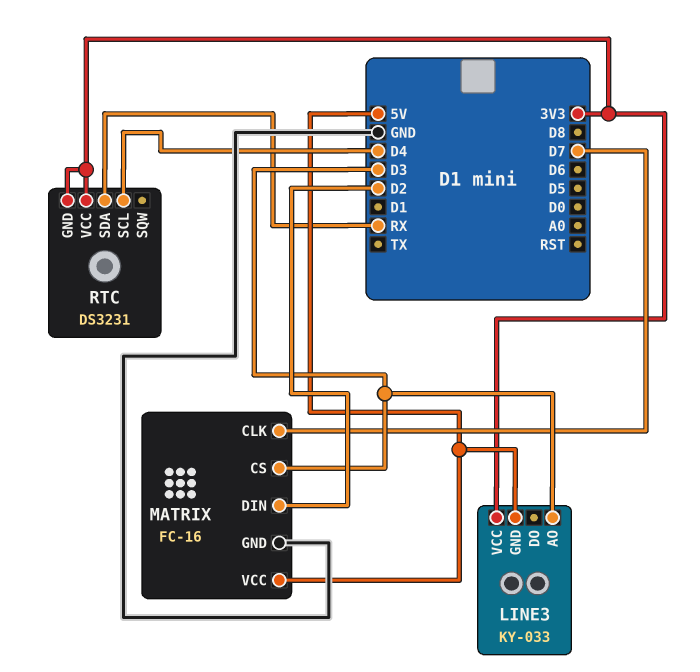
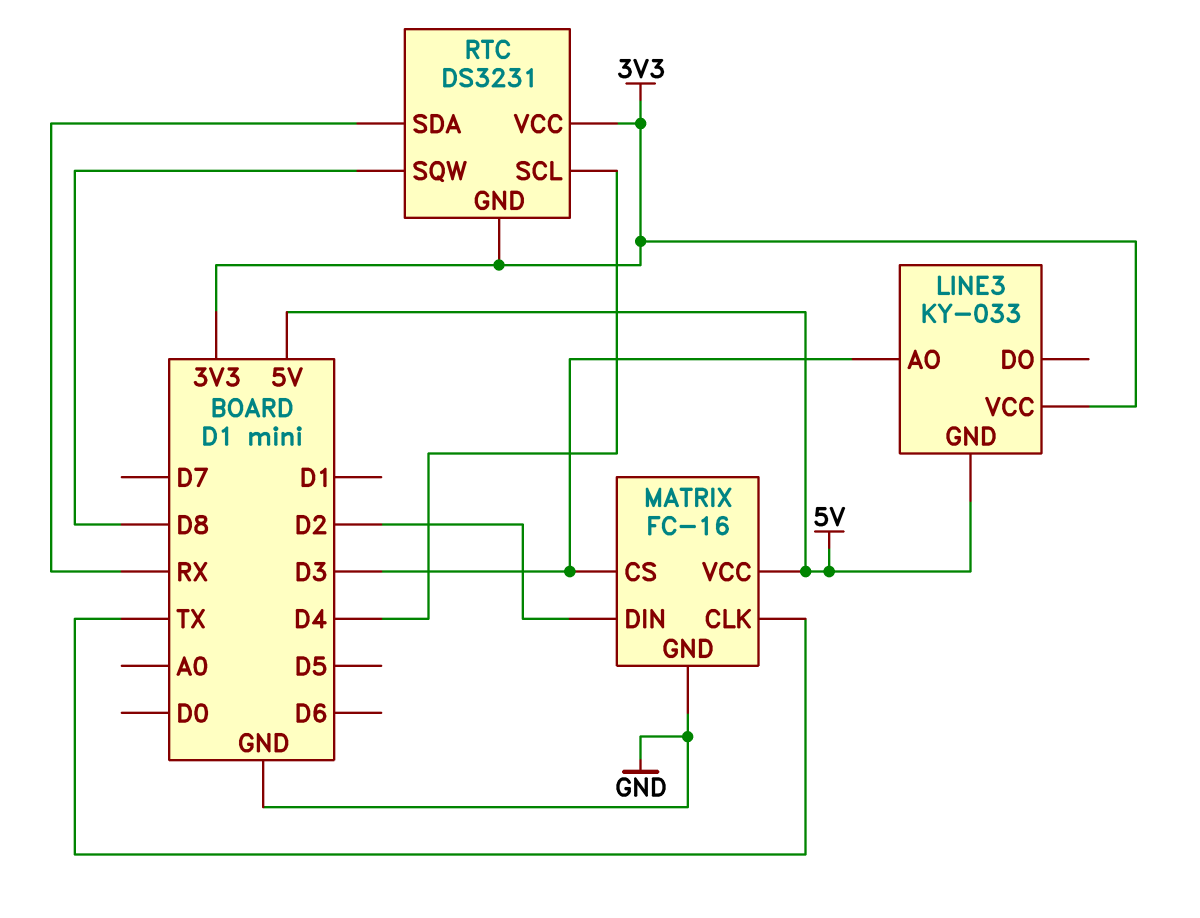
MATRIX pin CLK: D7 -> TX
RTC pin SQW: none -> D8

